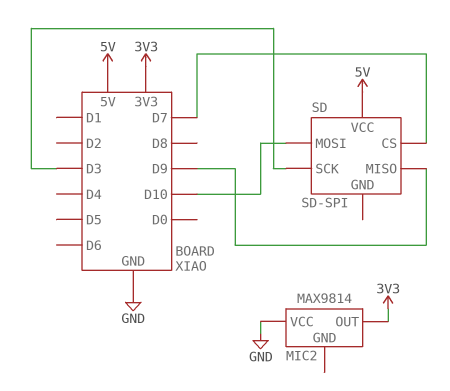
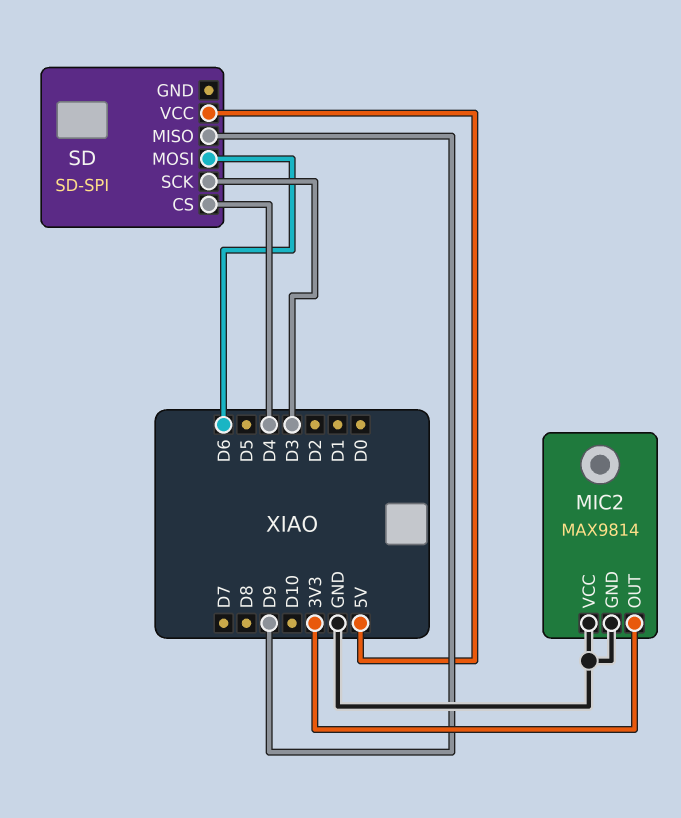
MIC2 pin GND: none -> GND
SD pin CS: D7 -> D4
SD pin MOSI: D10 -> D6

